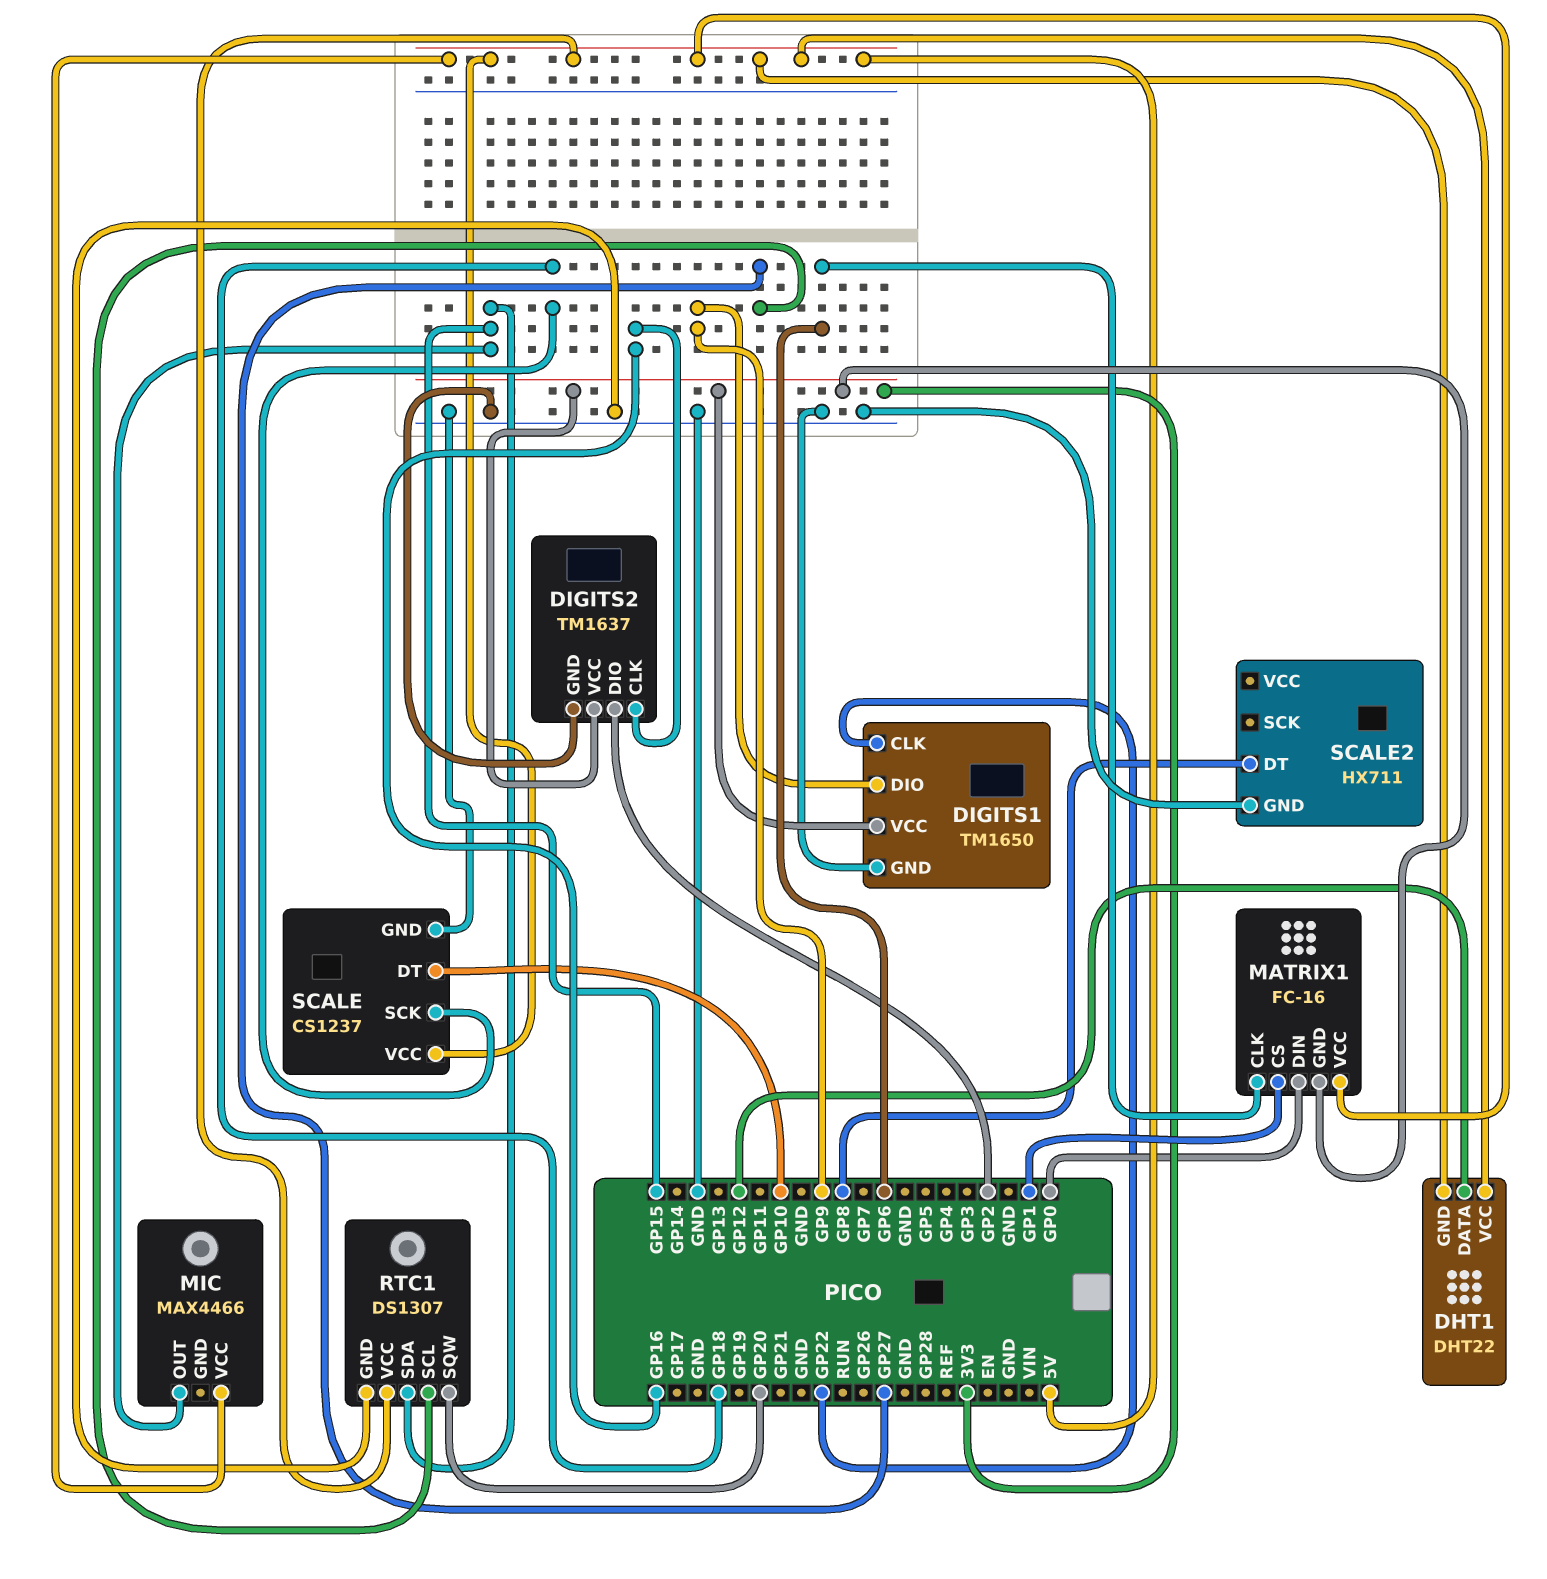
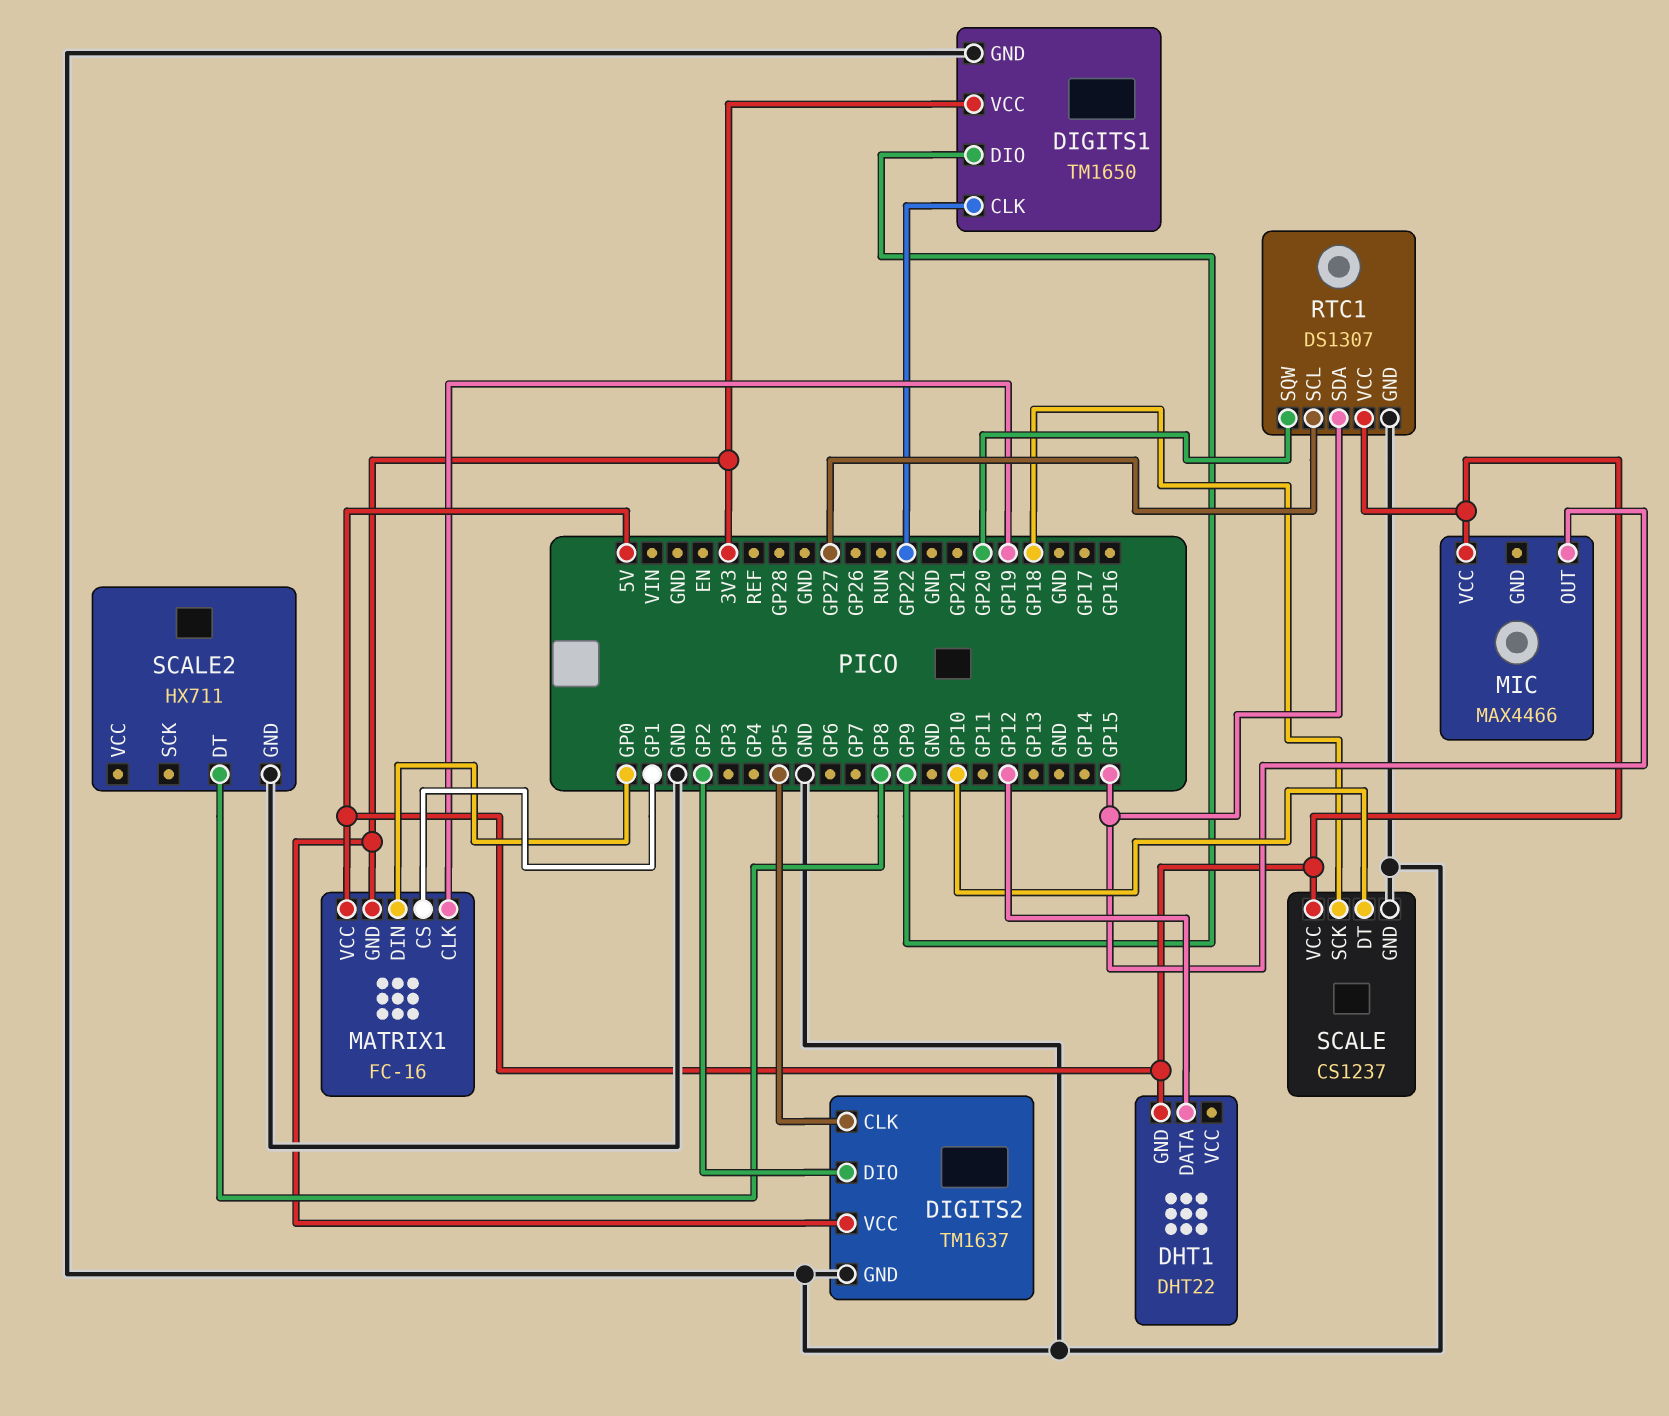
DHT1 pin VCC: 5V -> none
DIGITS2 pin CLK: GP16 -> GP5
MATRIX1 pin CLK: GP6 -> GP19

